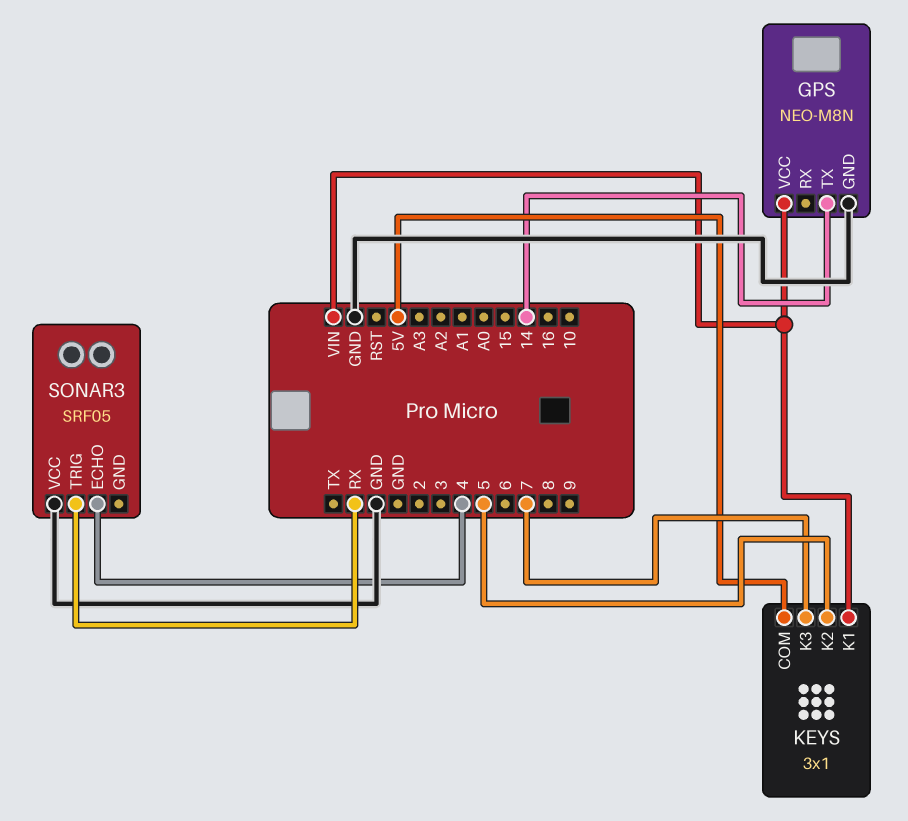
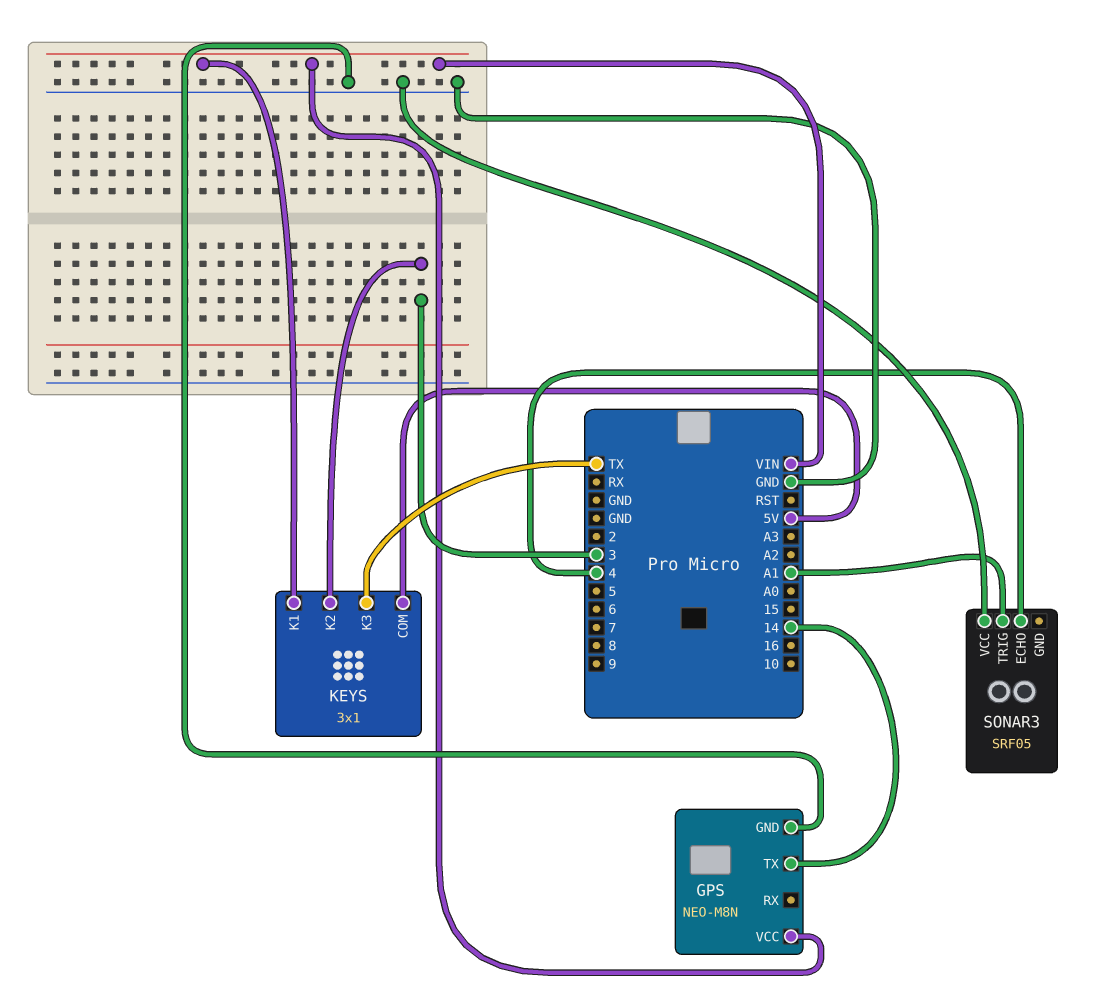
KEYS pin K2: 5 -> 3
KEYS pin K3: 7 -> TX
SONAR3 pin TRIG: RX -> A1

